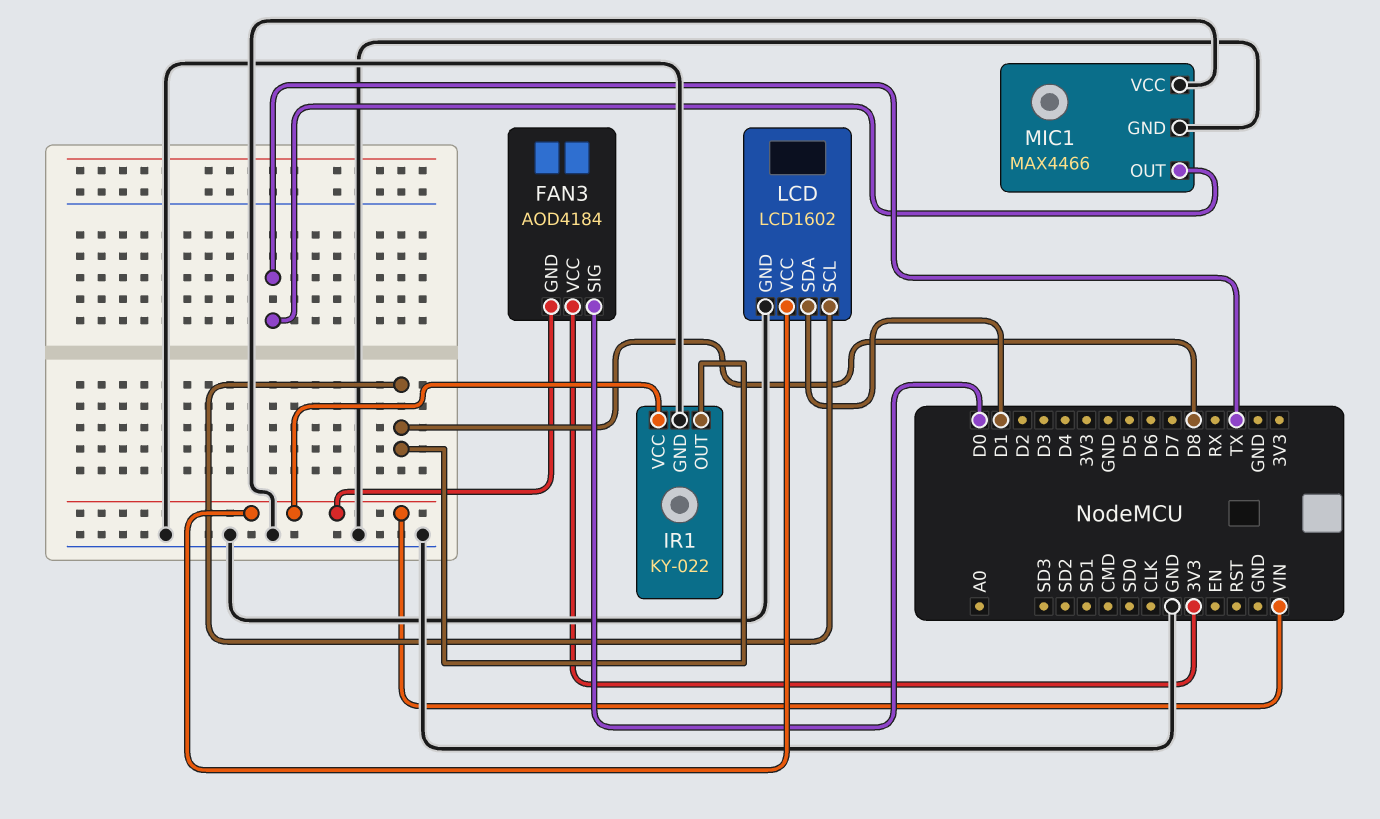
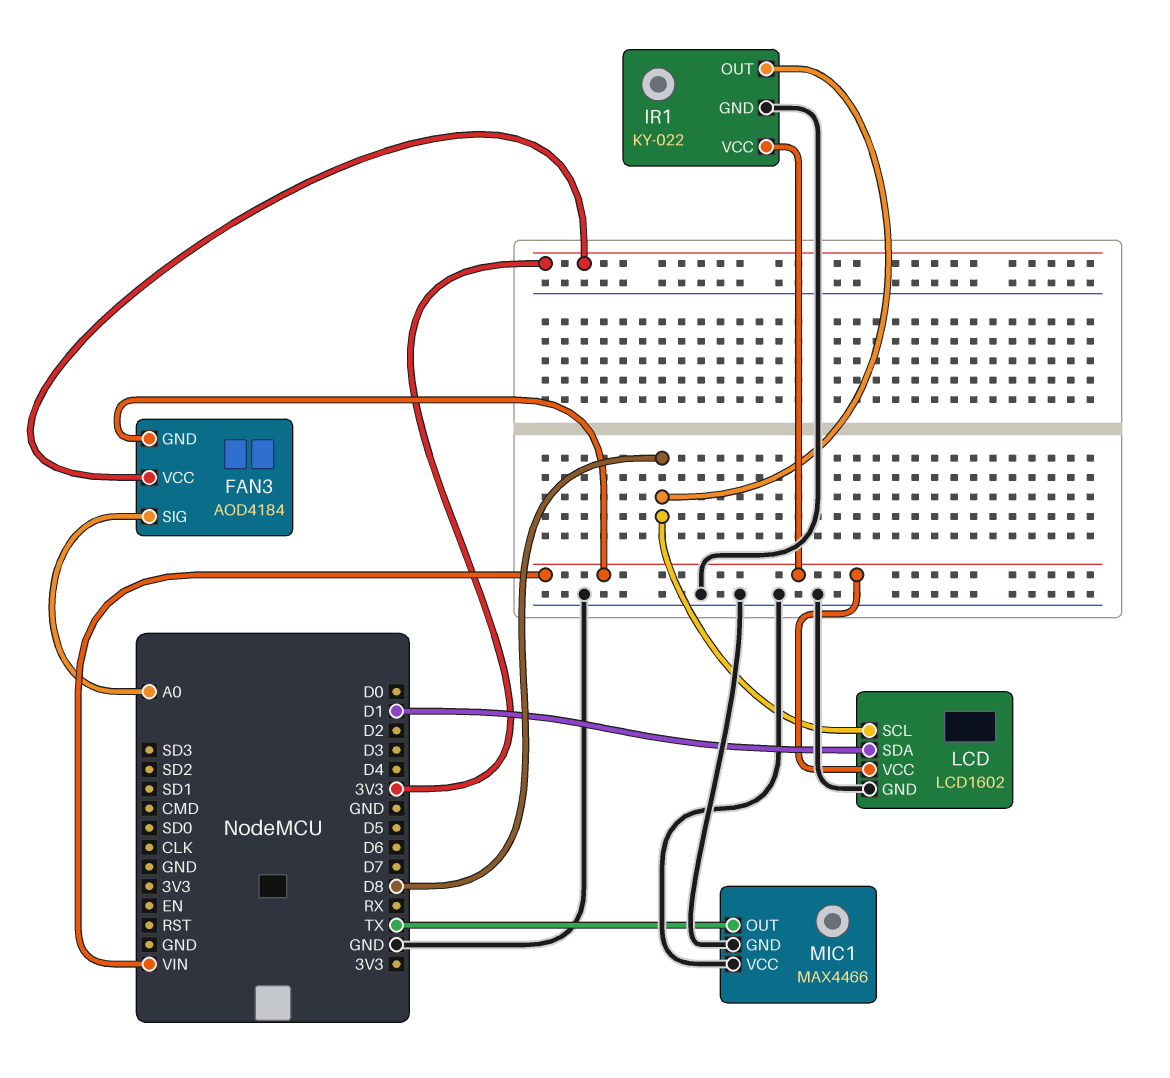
FAN3 pin SIG: D0 -> A0

